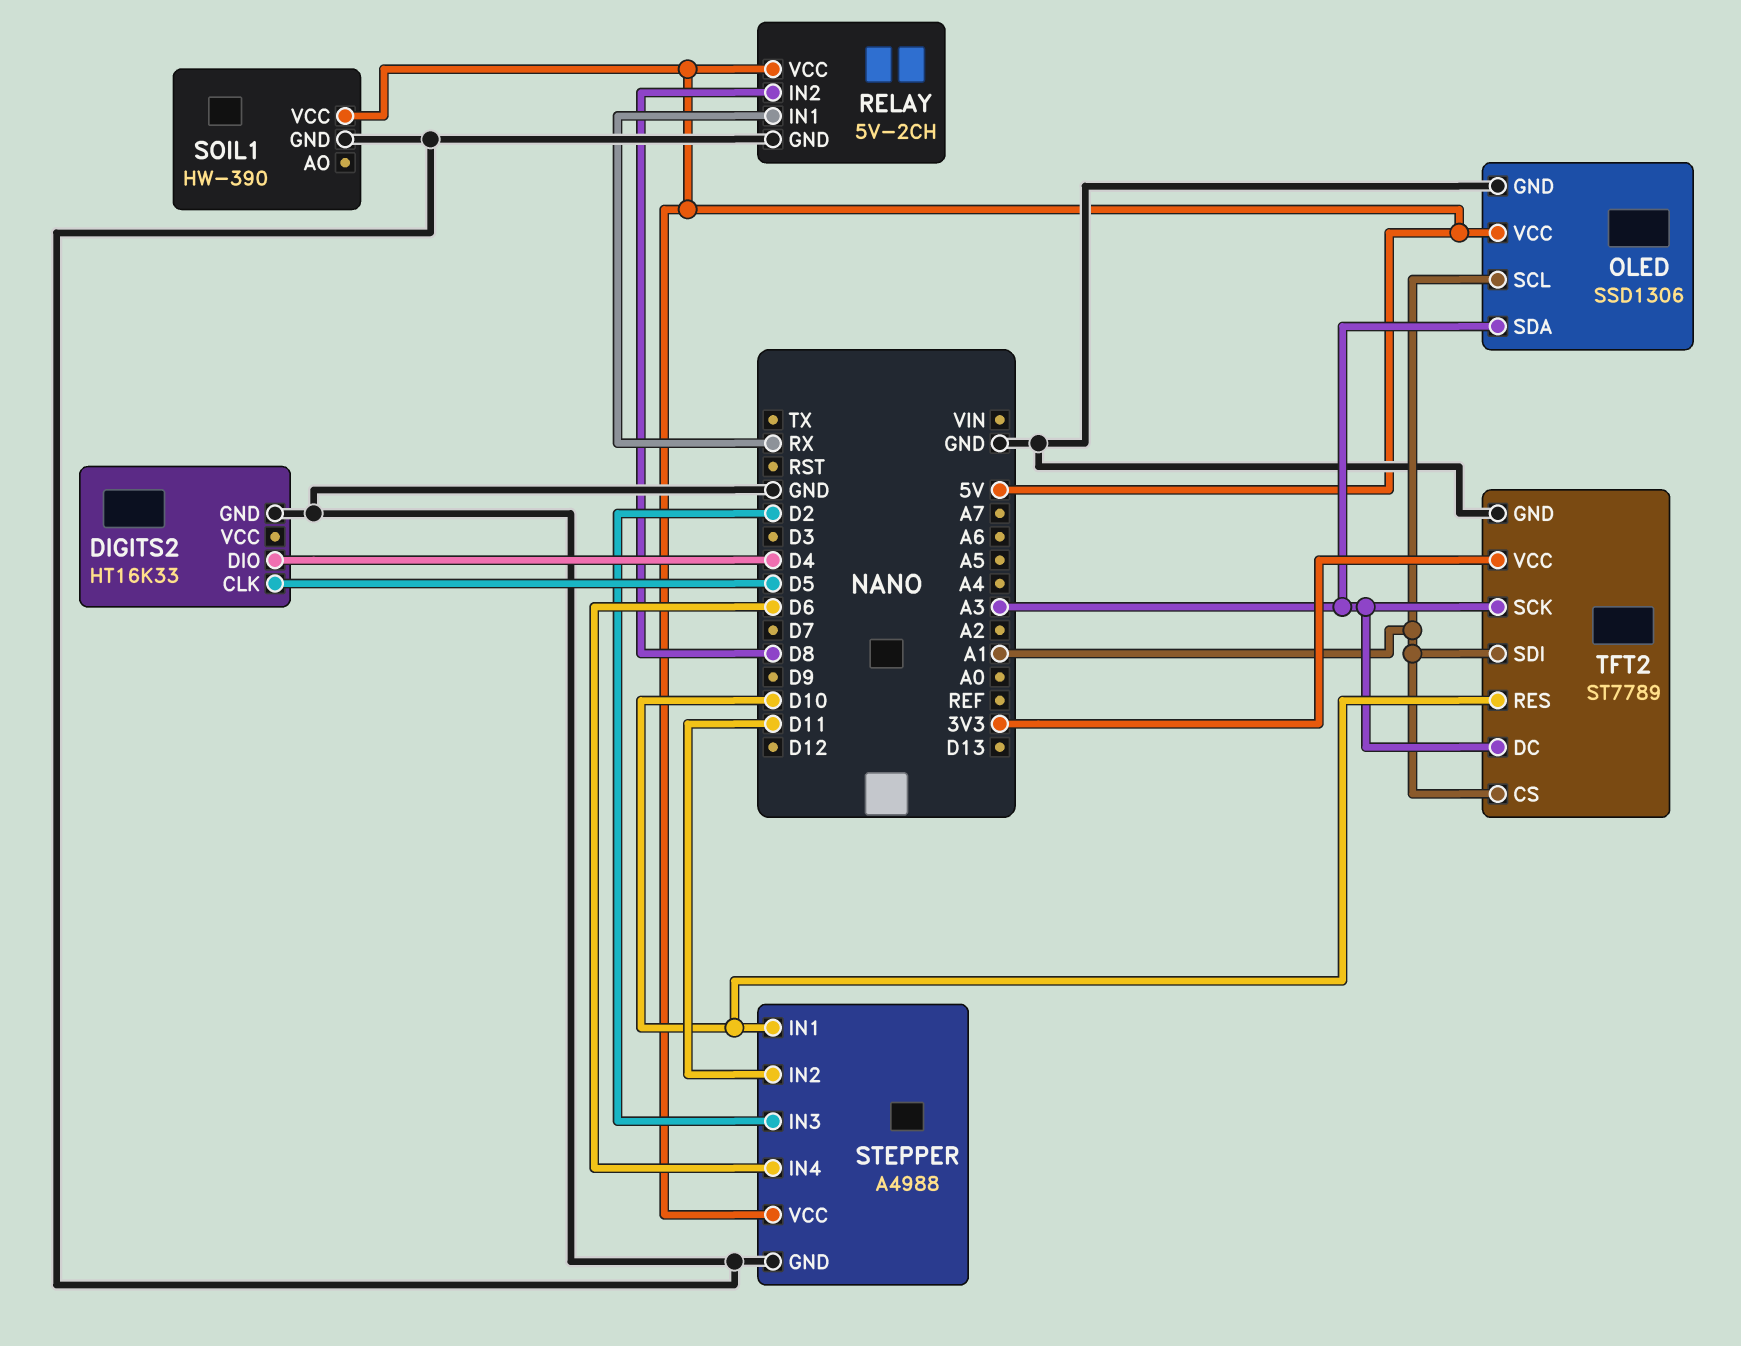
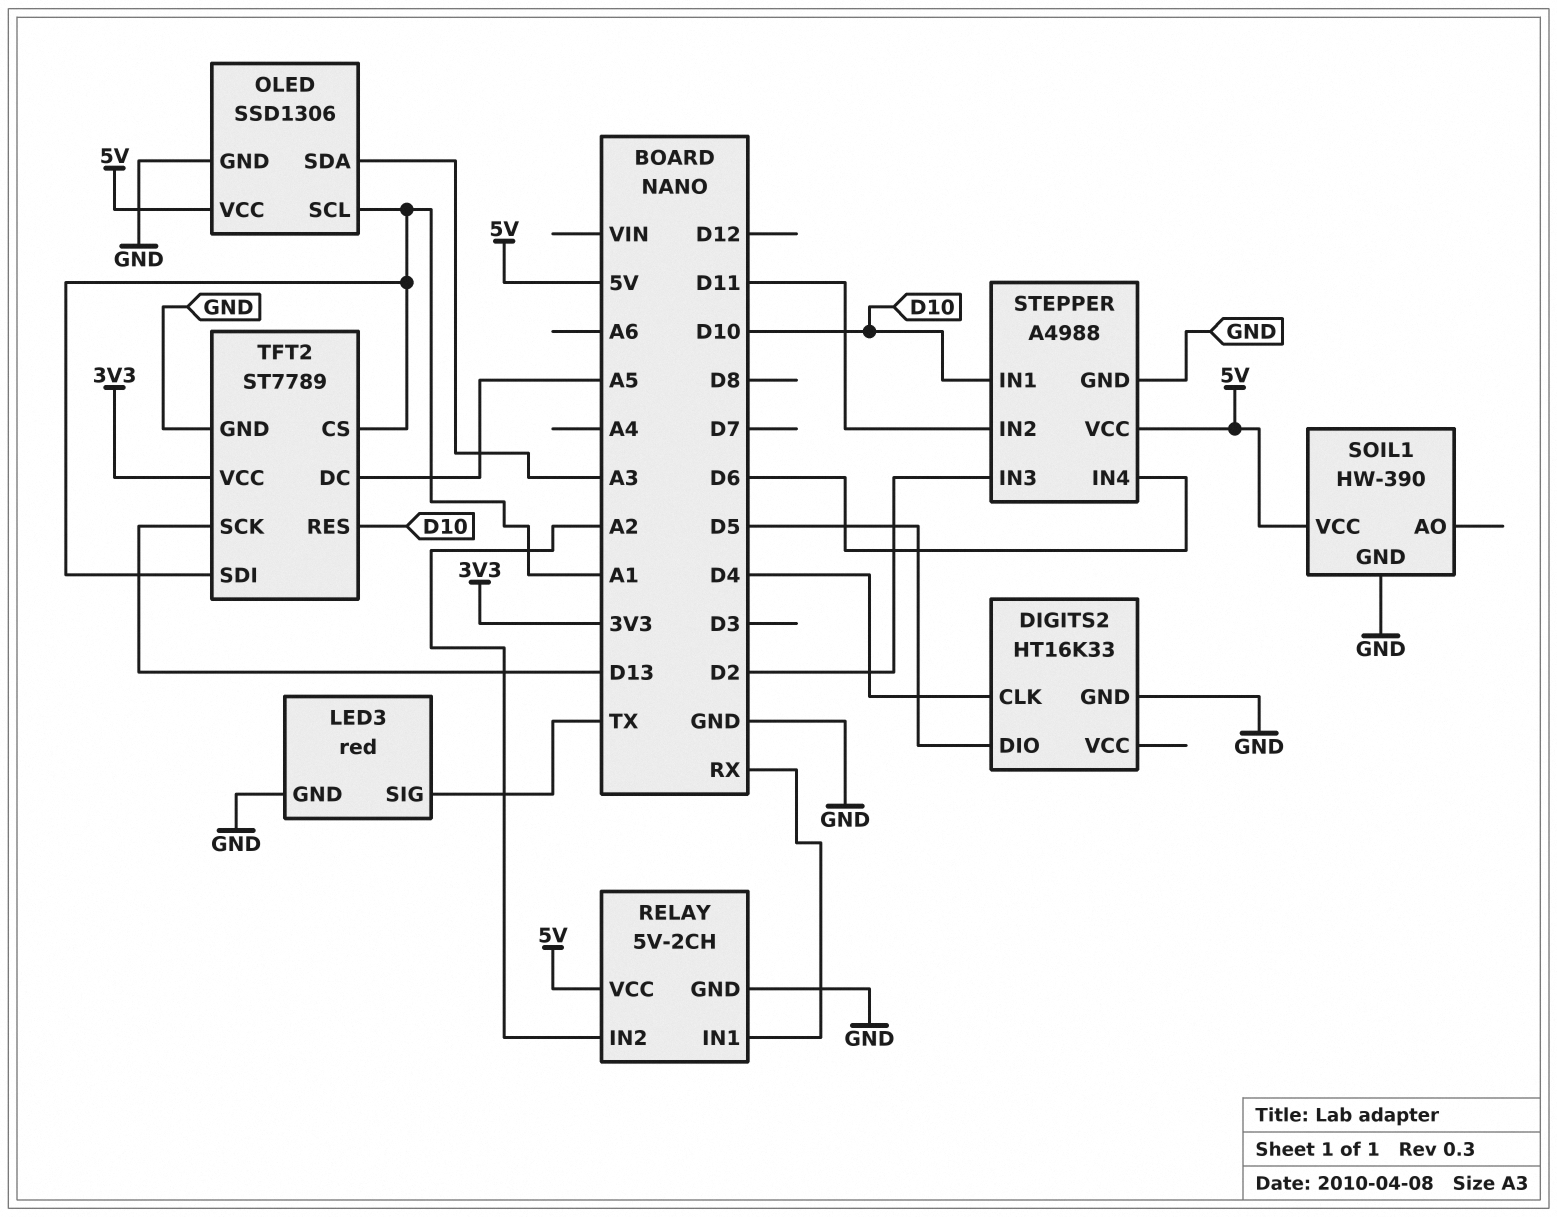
DIGITS2 pin CLK: D5 -> D4
DIGITS2 pin DIO: D4 -> D5
LED3: none -> red
LED3 pin GND: none -> GND
LED3 pin SIG: none -> TX
RELAY pin IN2: D8 -> A2
TFT2 pin DC: A3 -> A5
TFT2 pin SCK: A3 -> D13

